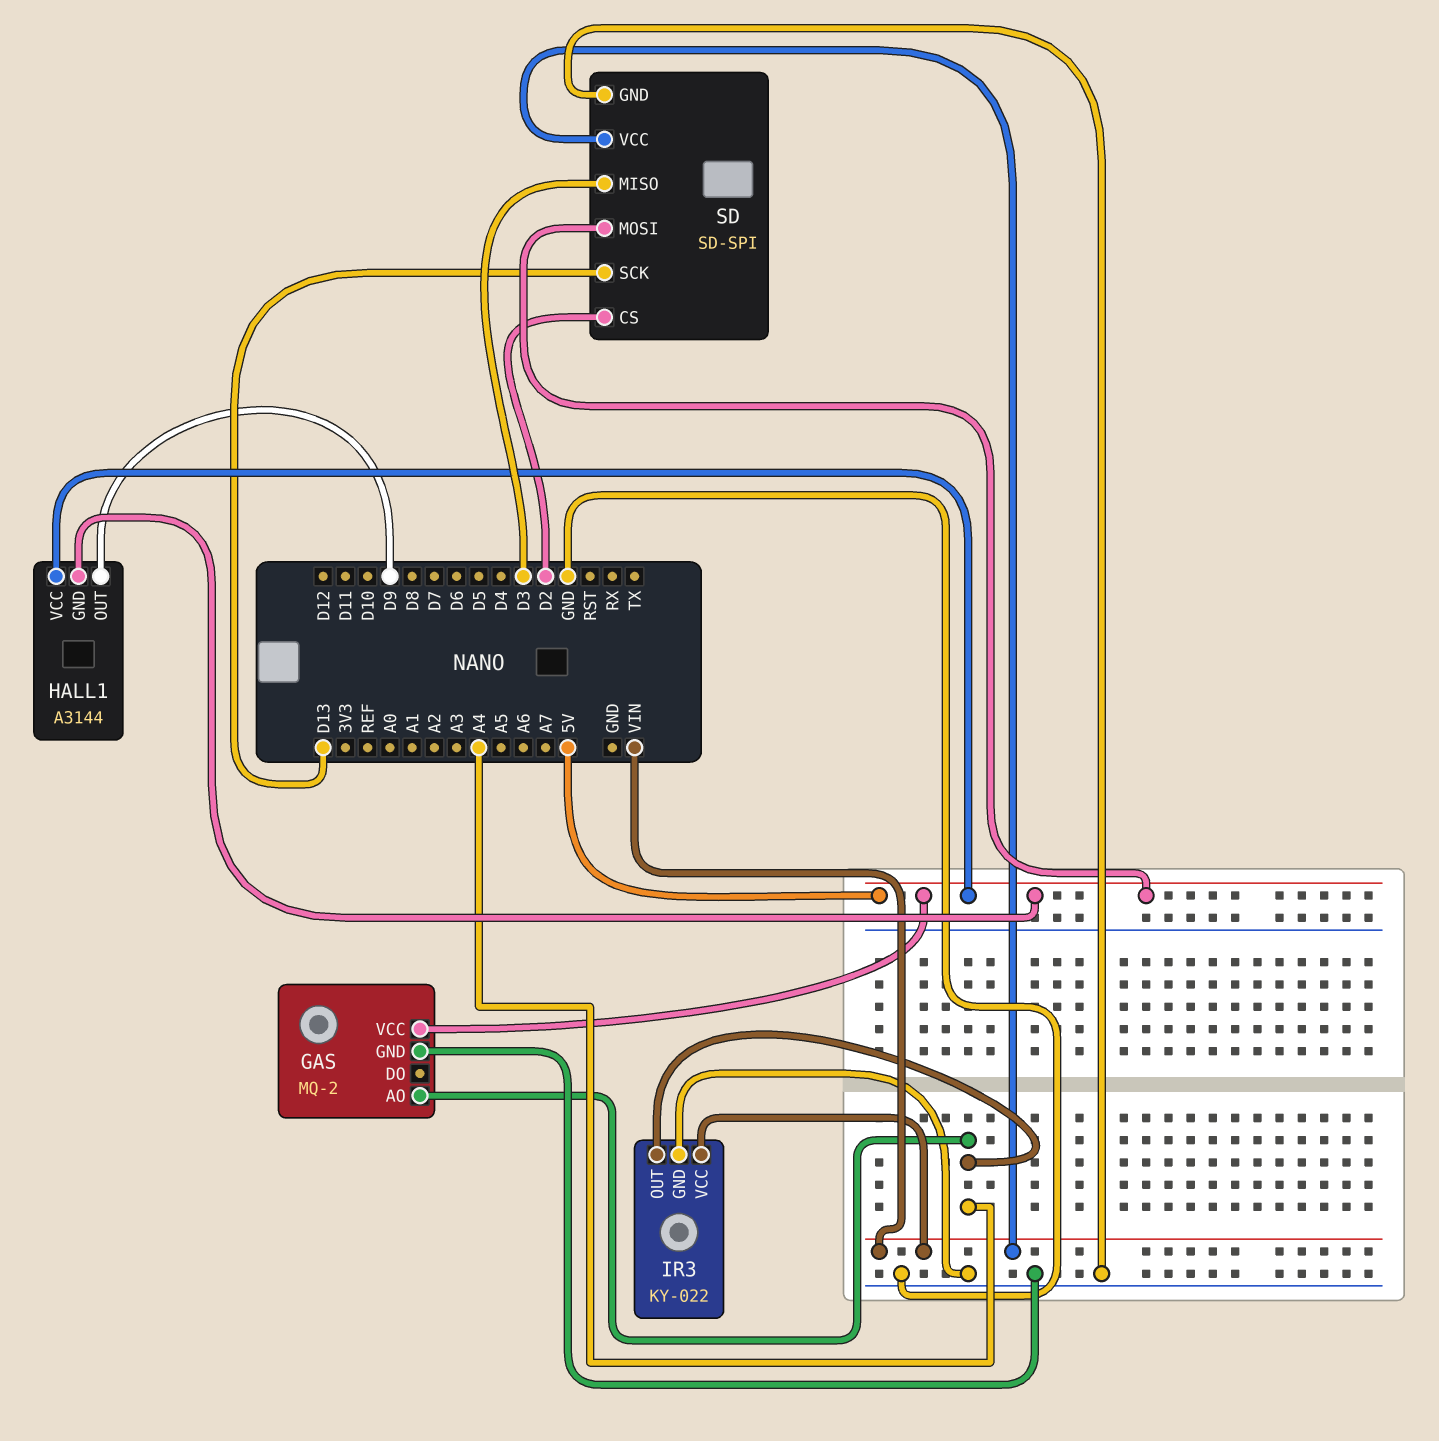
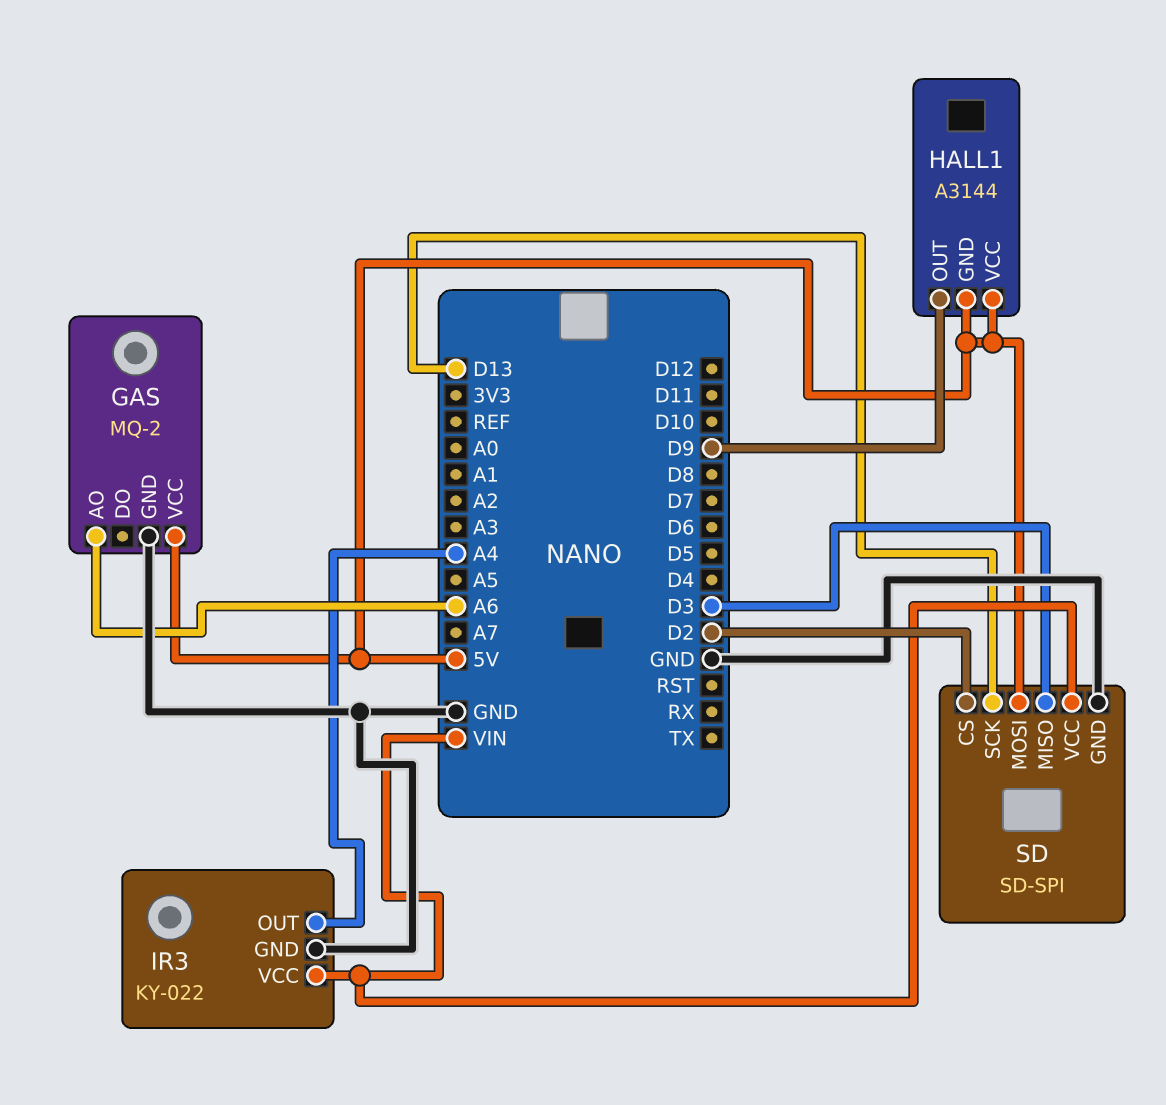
GAS pin AO: A4 -> A6

